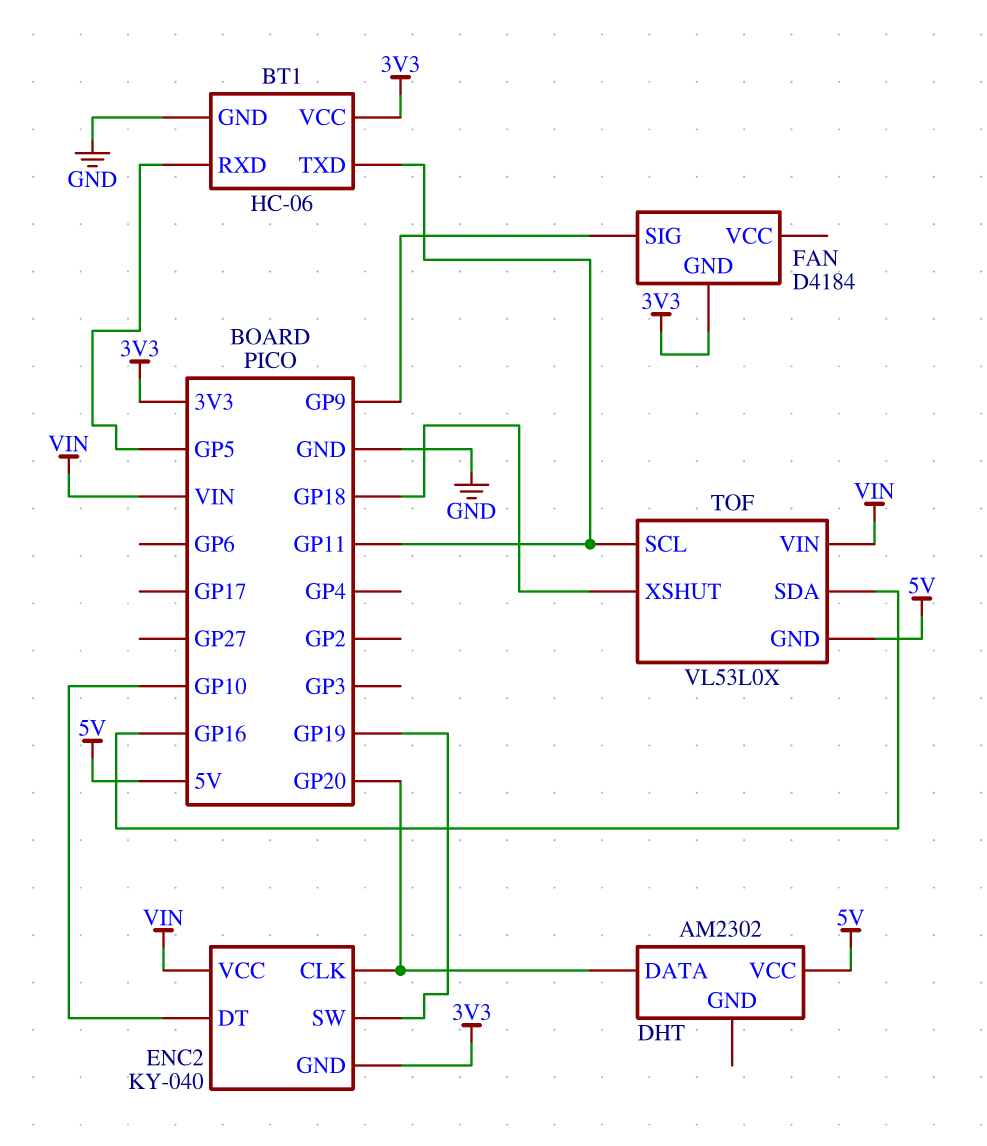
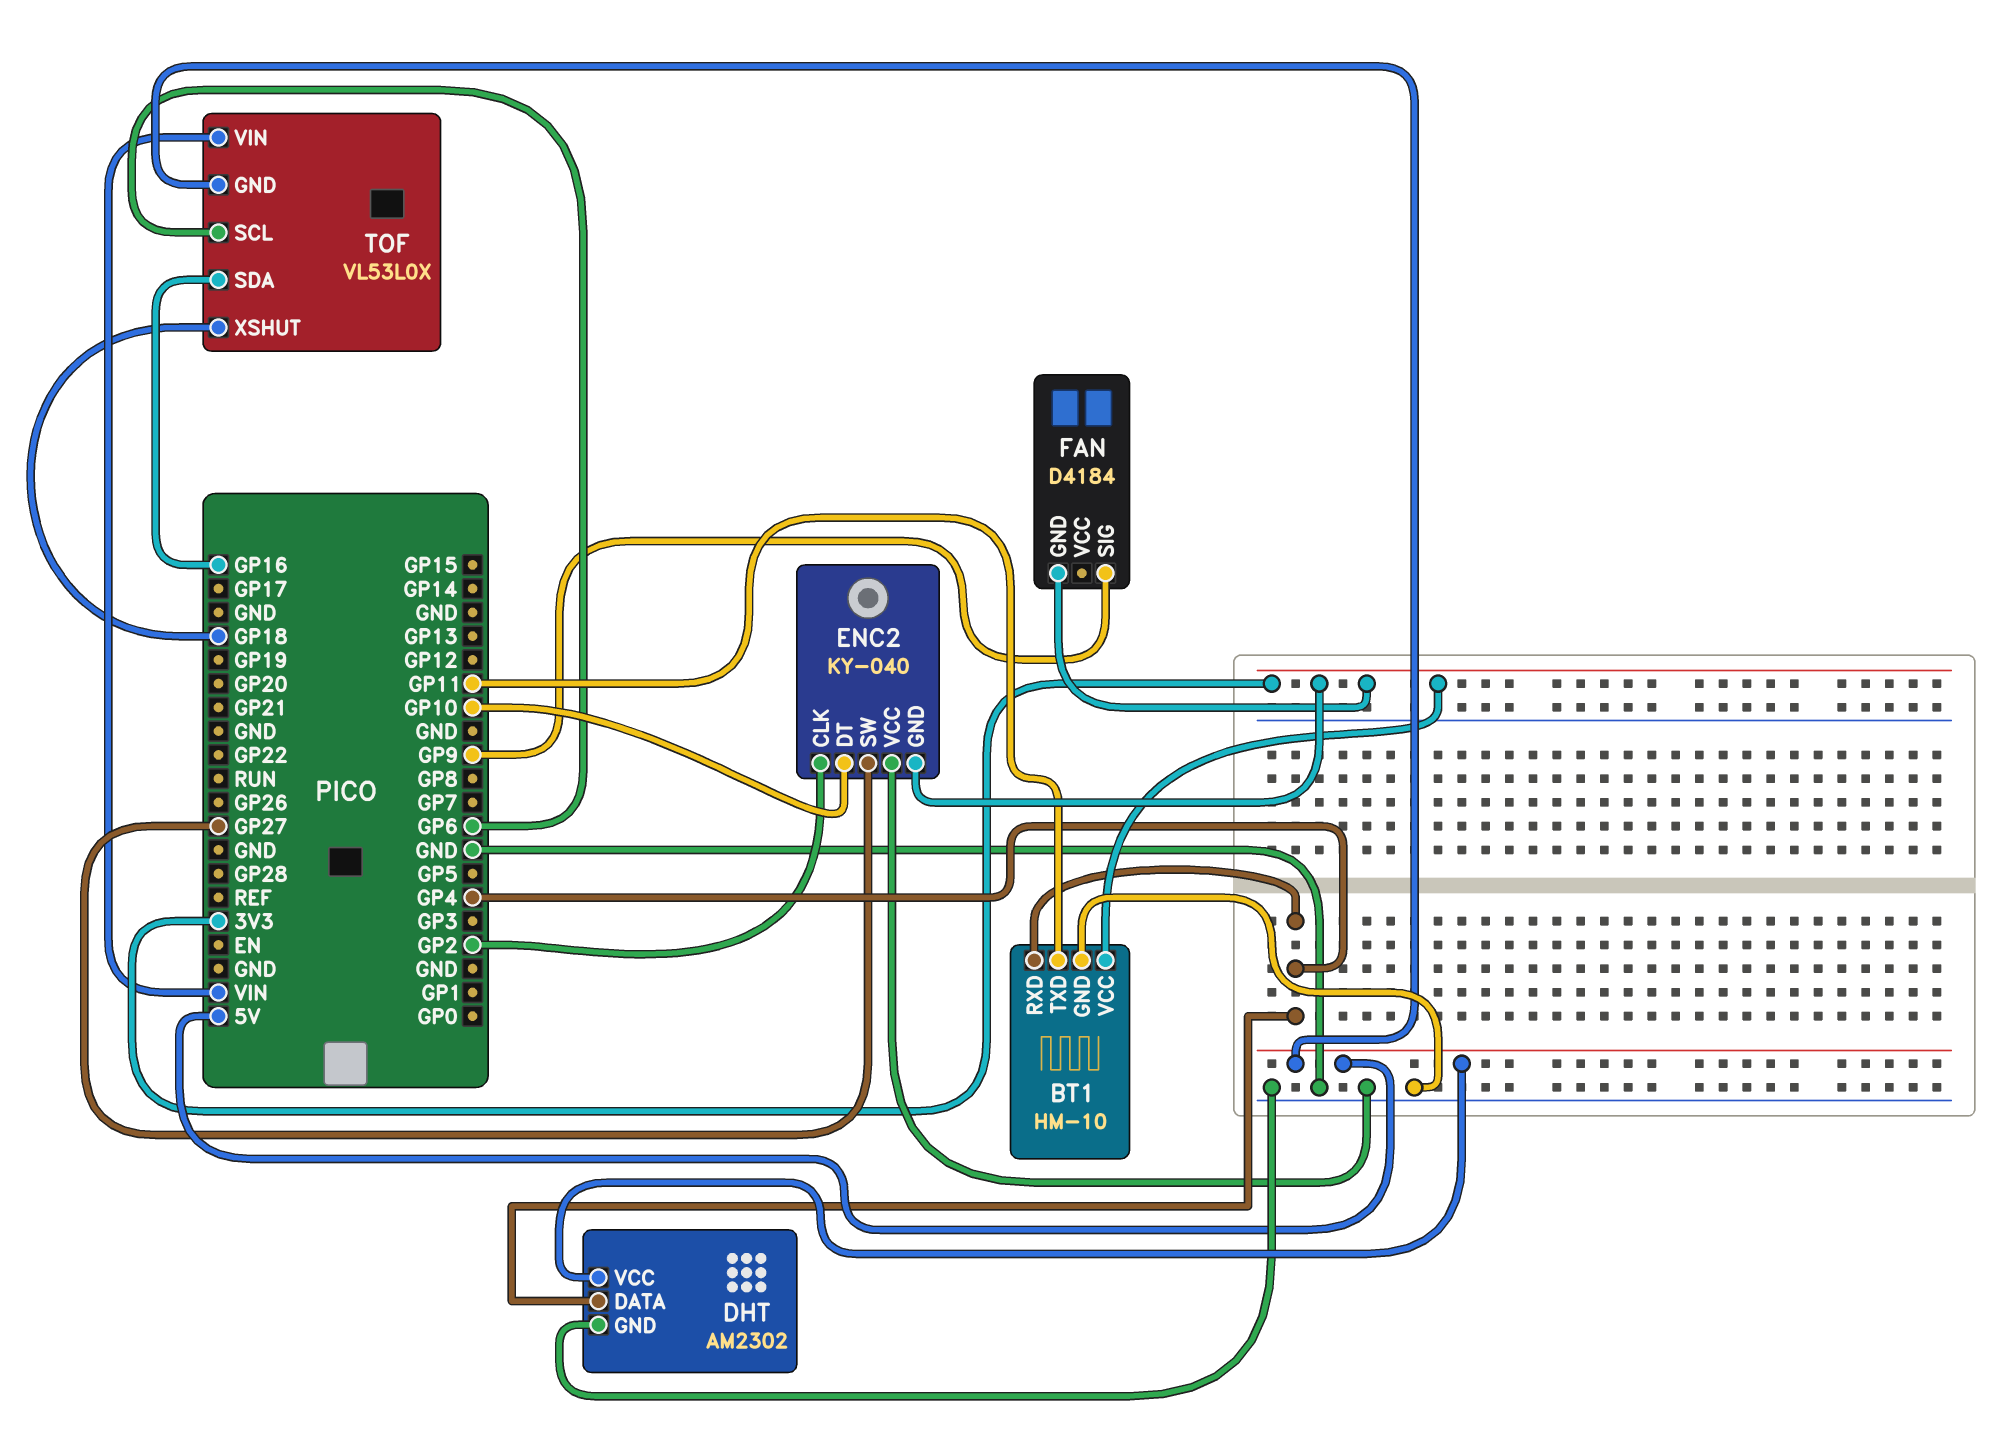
BT1: HC-06 -> HM-10
BT1 pin RXD: GP5 -> GP4
DHT pin DATA: GP20 -> GP4
DHT pin GND: none -> GND
ENC2 pin CLK: GP20 -> GP2
ENC2 pin SW: GP19 -> GP27
ENC2 pin VCC: VIN -> GND
TOF pin SCL: GP11 -> GP6

